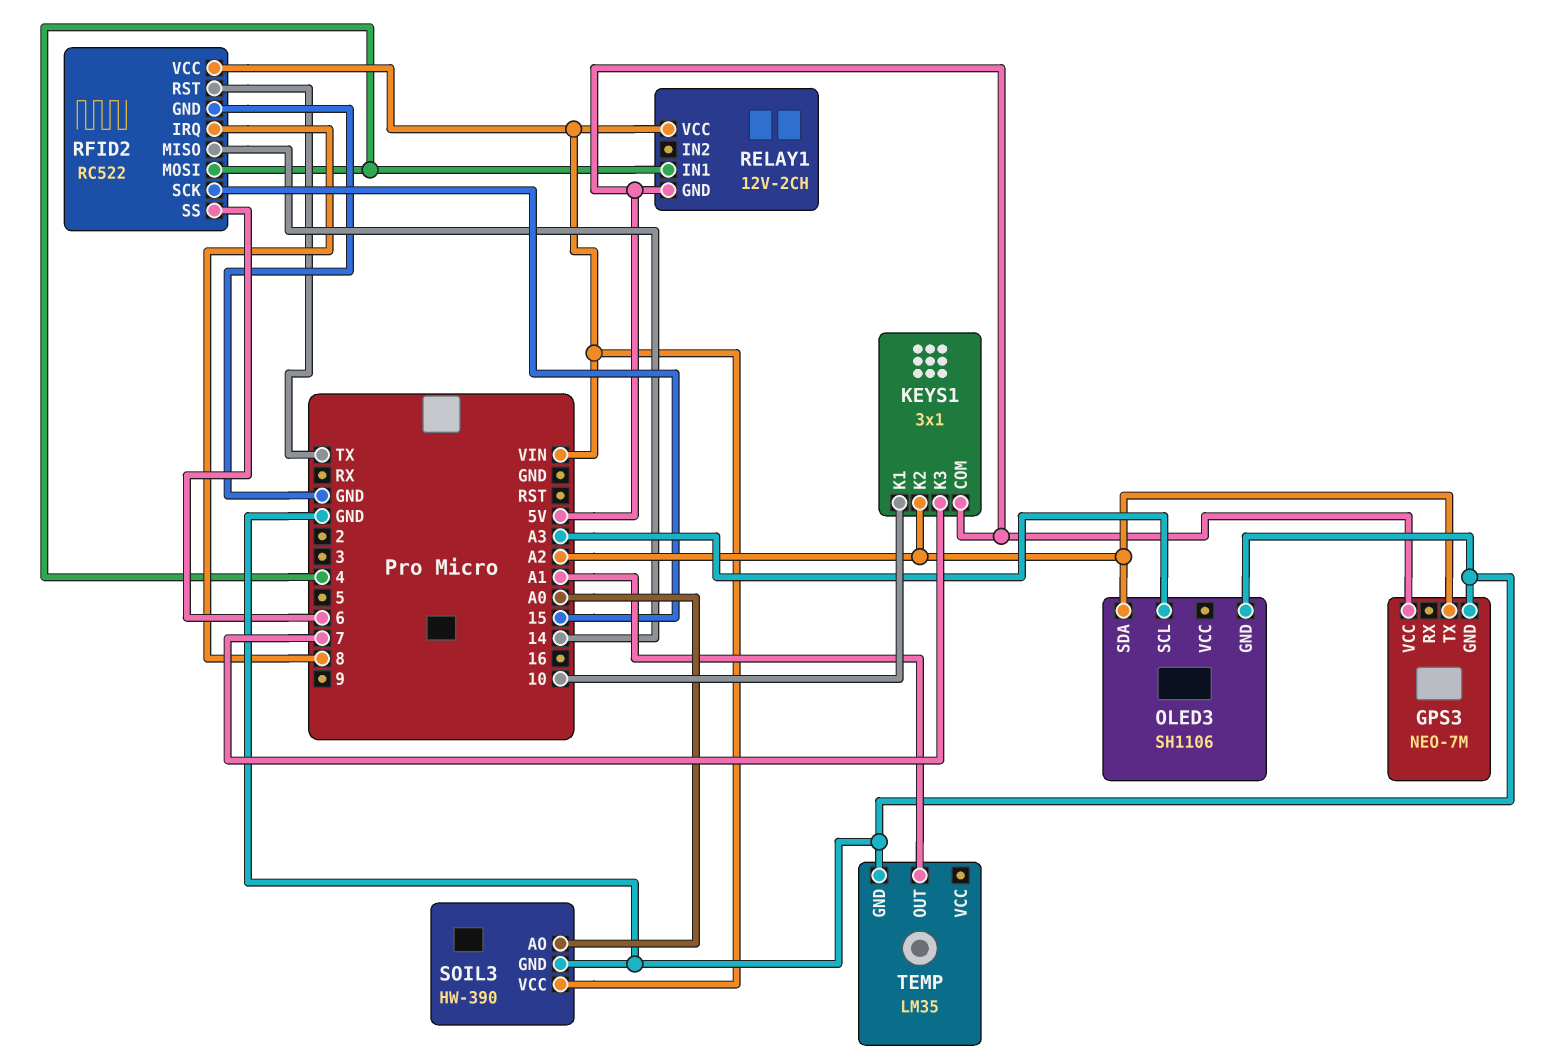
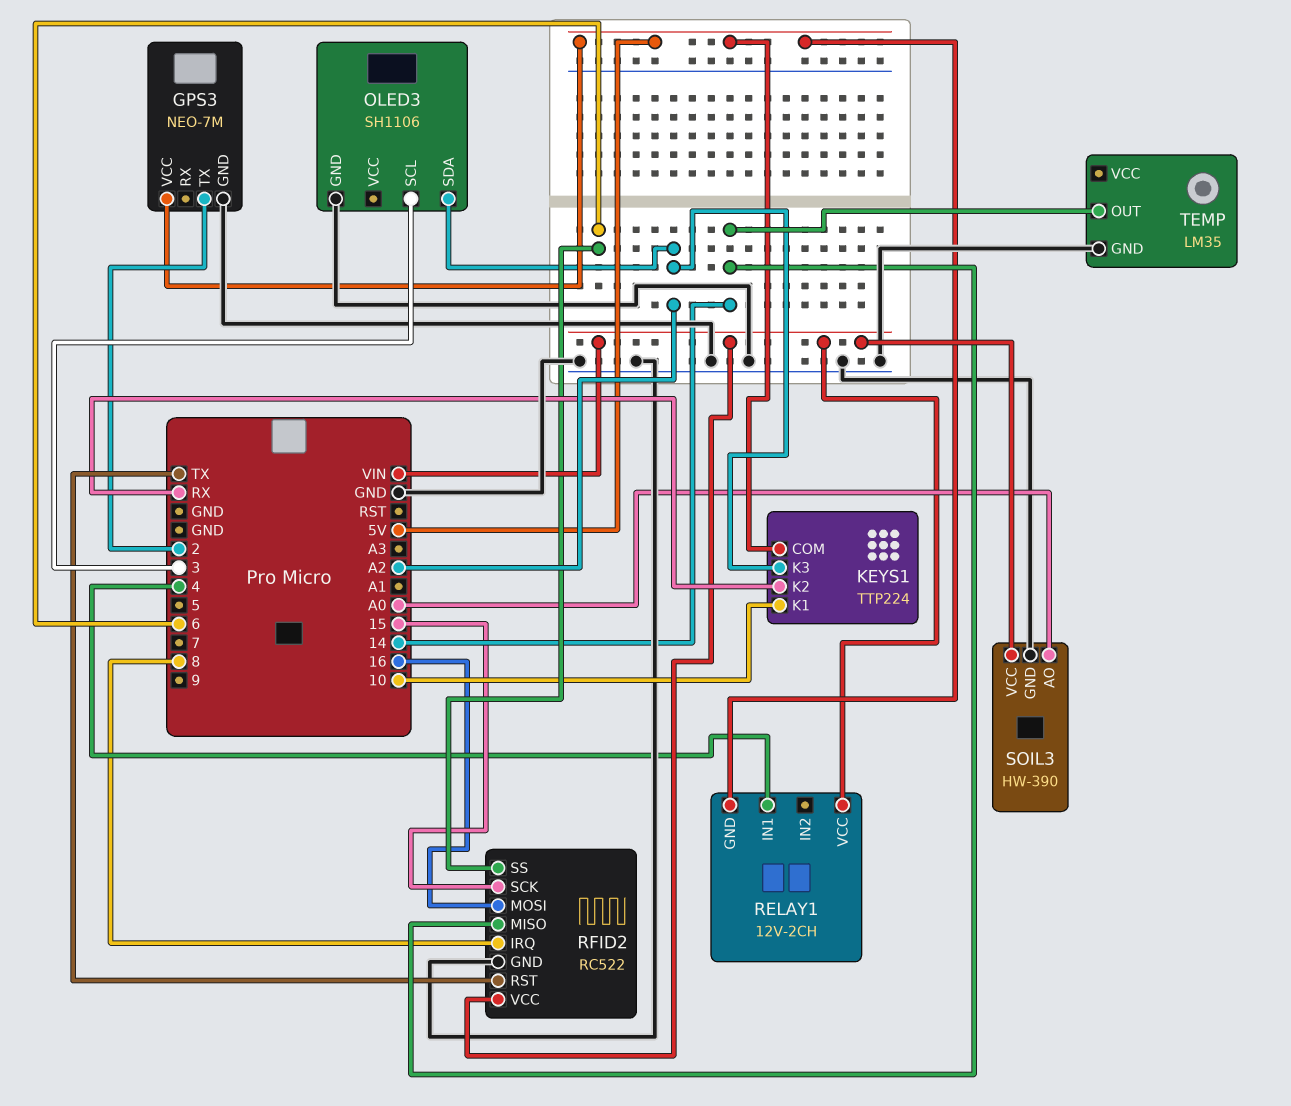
GPS3 pin TX: A2 -> 2
KEYS1: 3x1 -> TTP224
KEYS1 pin K2: A2 -> RX
KEYS1 pin K3: 7 -> A2
OLED3 pin SCL: A3 -> 3
RFID2 pin MOSI: 4 -> 16
TEMP pin OUT: A1 -> 14

